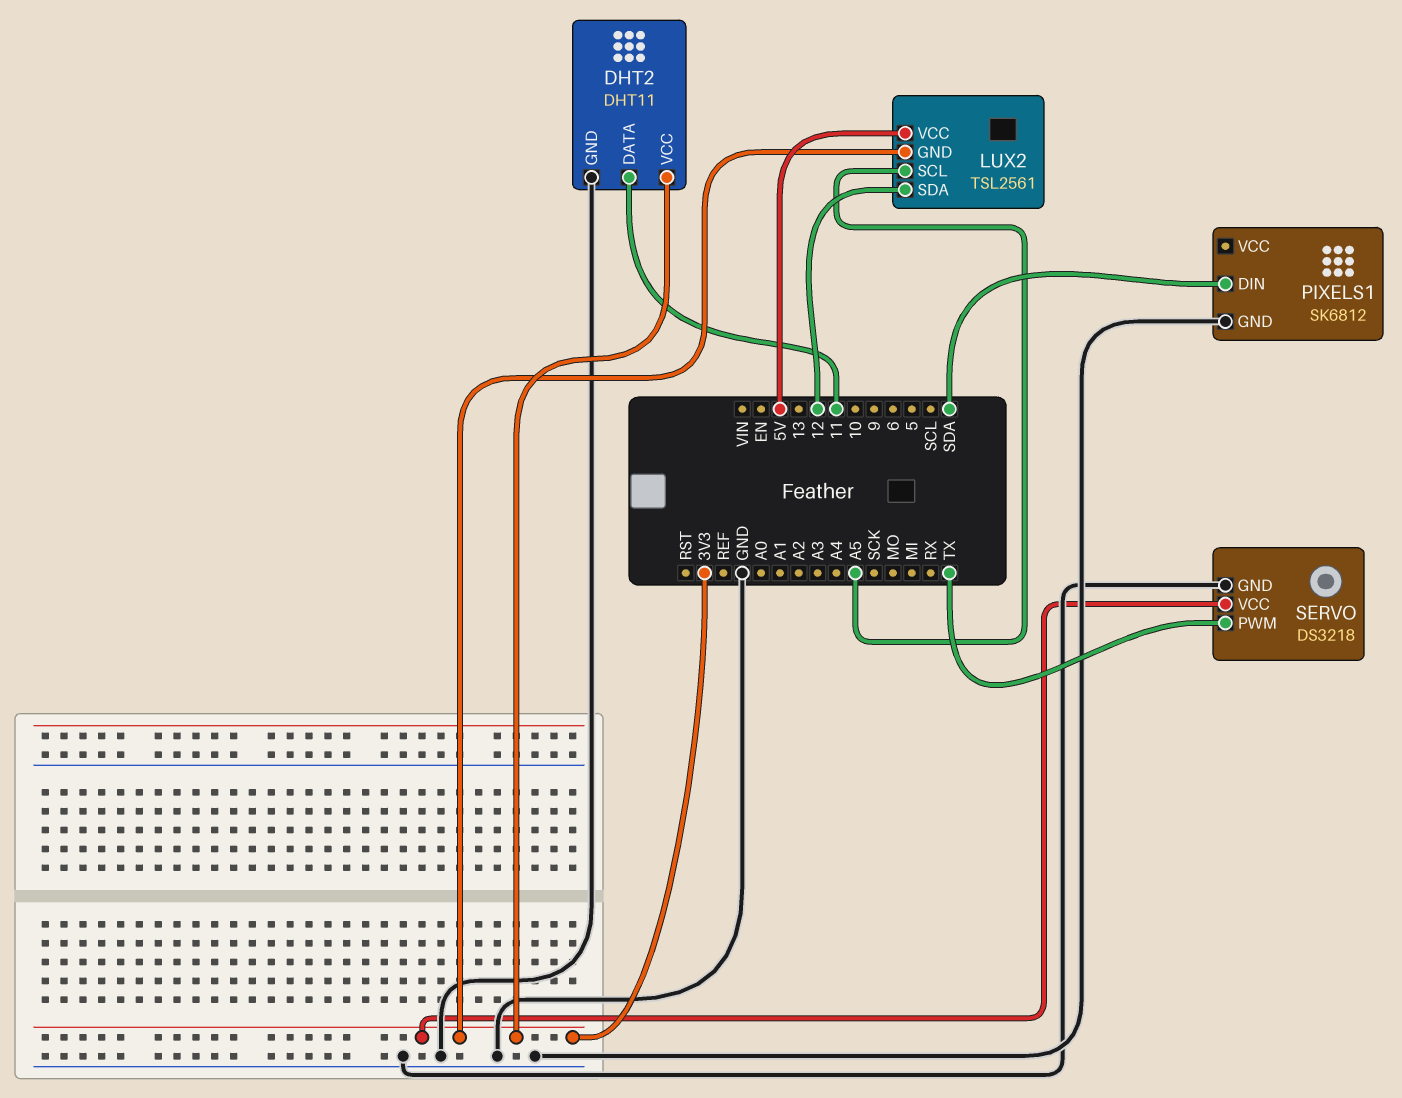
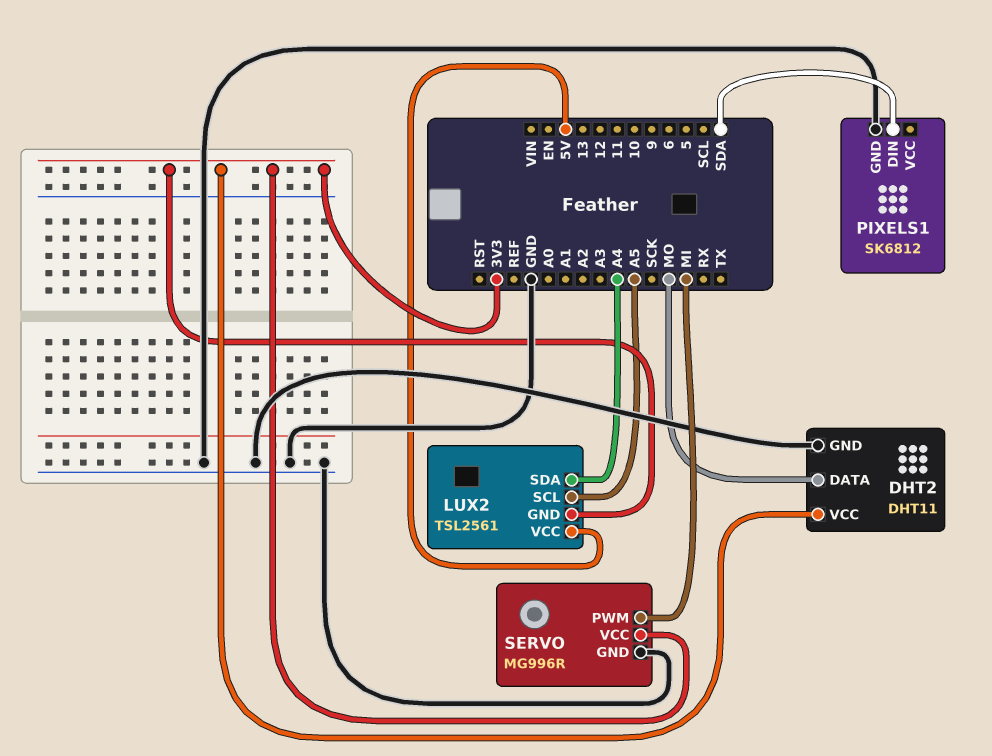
DHT2 pin DATA: 11 -> MO
LUX2 pin SDA: 12 -> A4
SERVO: DS3218 -> MG996R
SERVO pin PWM: TX -> MI

